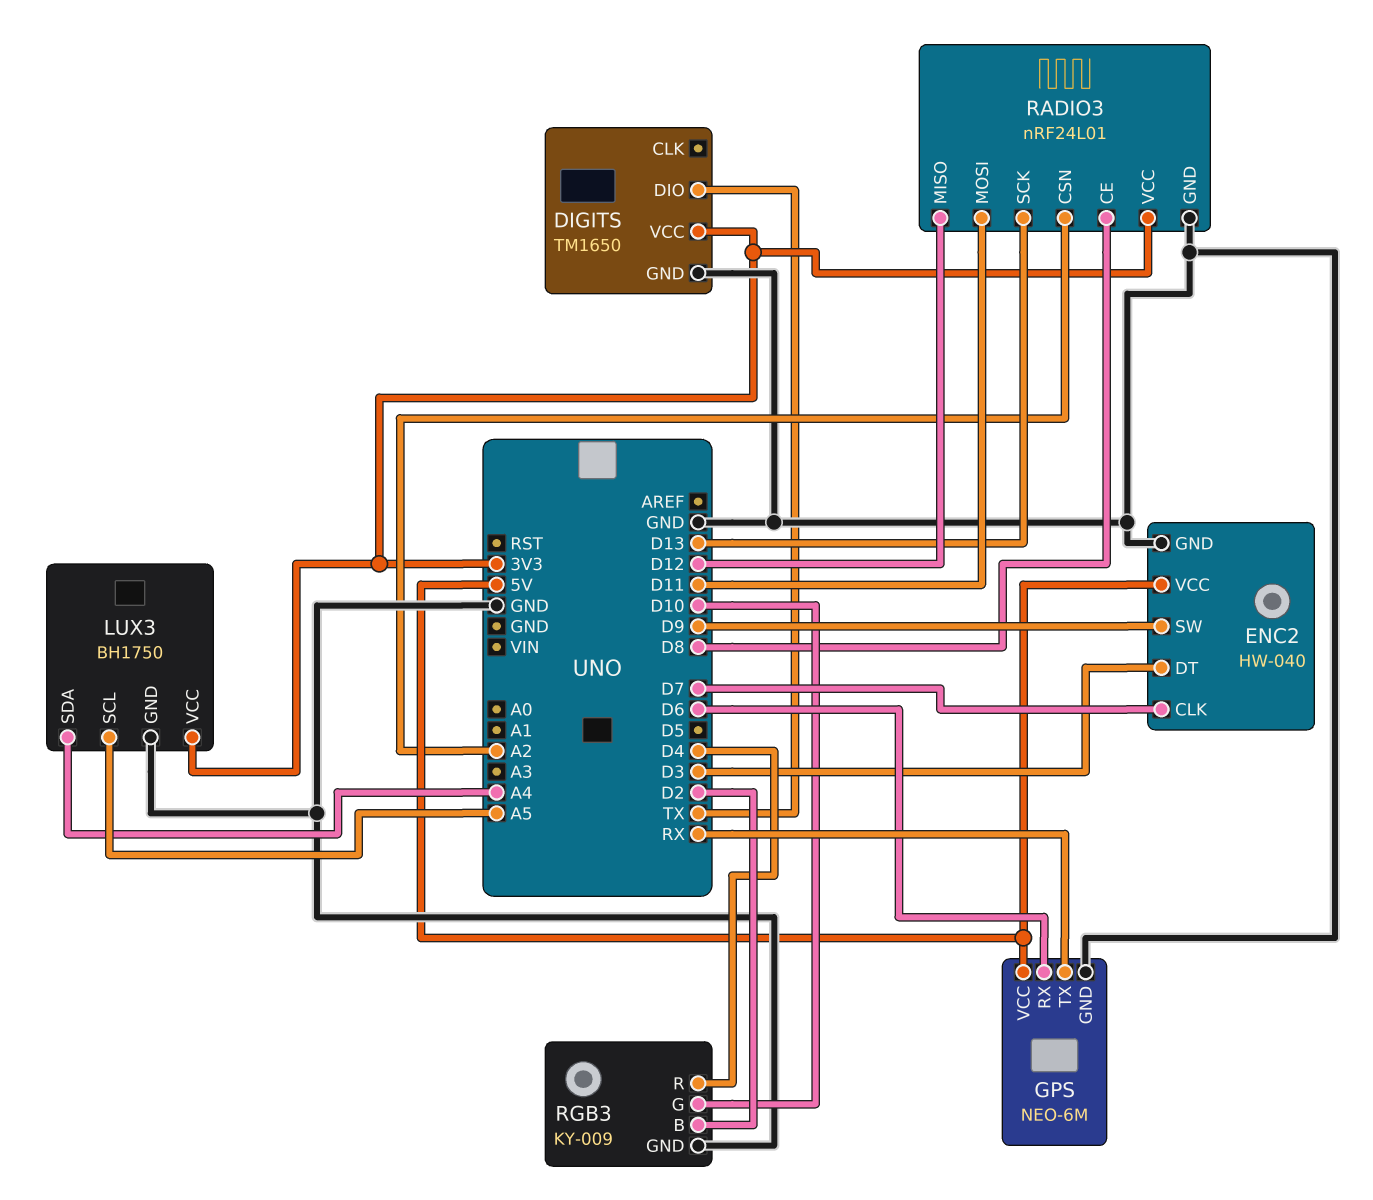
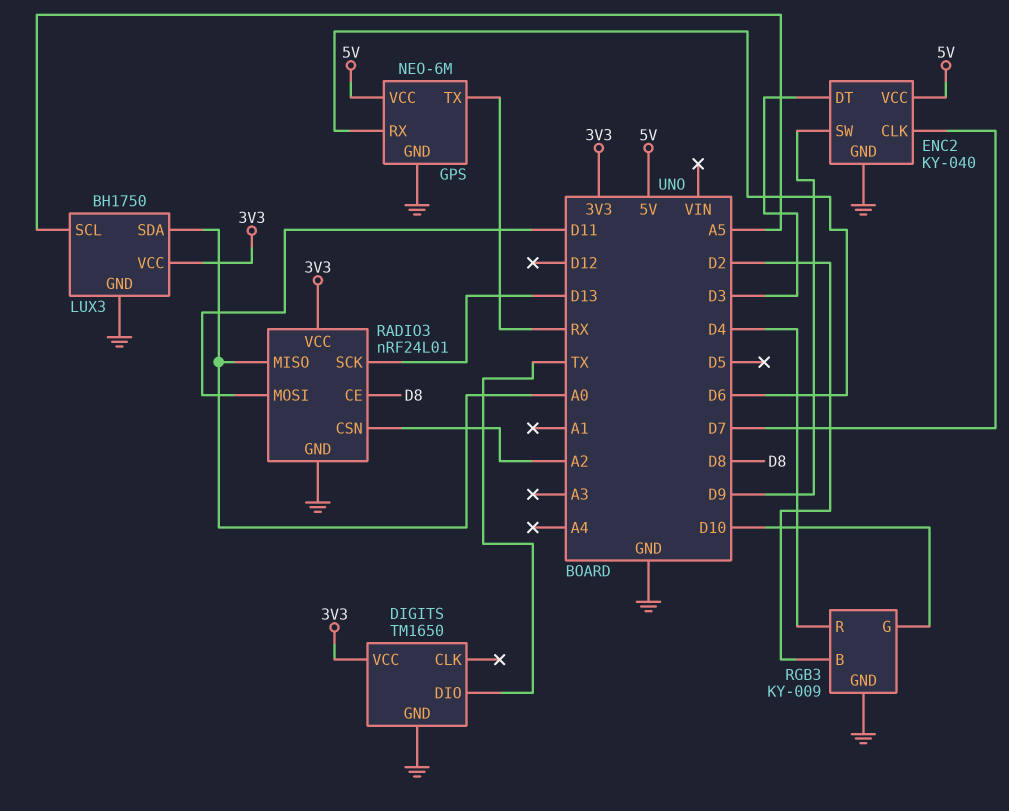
ENC2: HW-040 -> KY-040
LUX3 pin SDA: A4 -> A0
RADIO3 pin MISO: D12 -> A0

